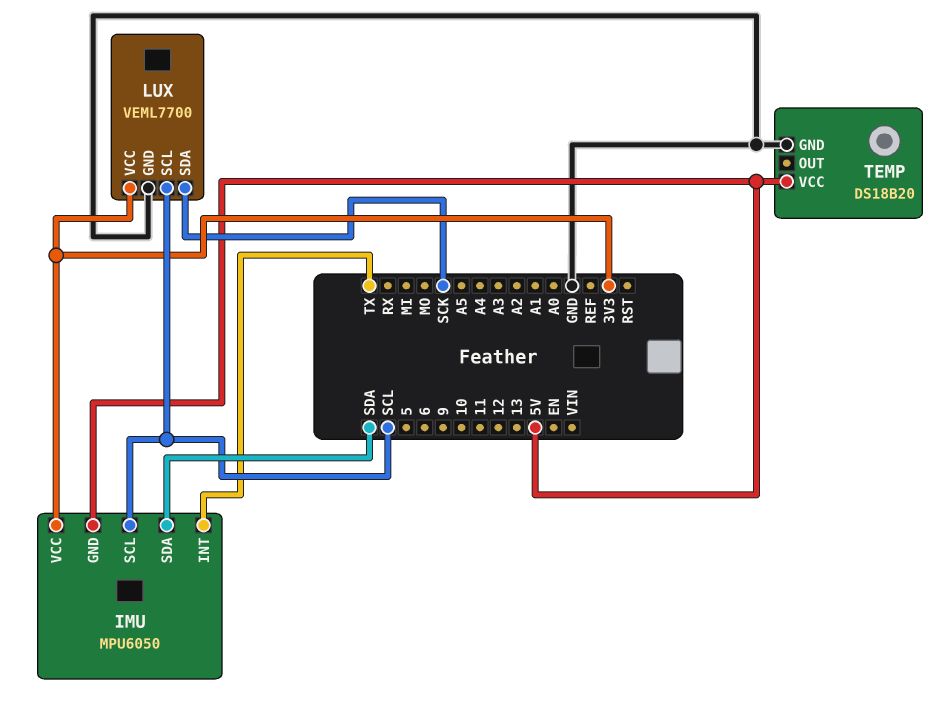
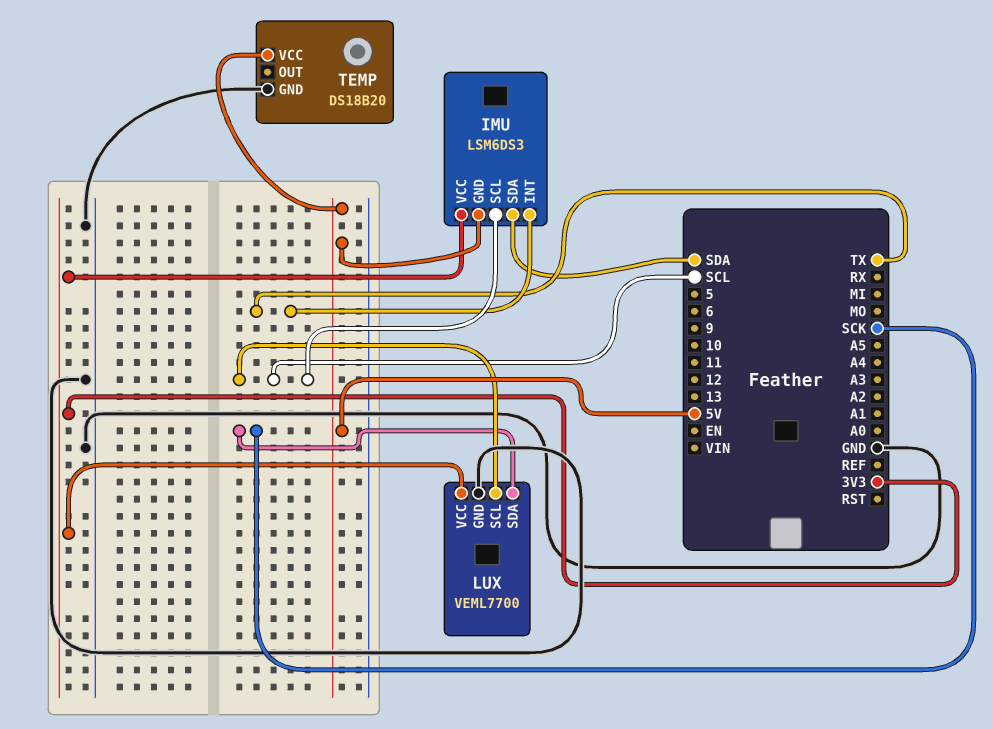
IMU: MPU6050 -> LSM6DS3

